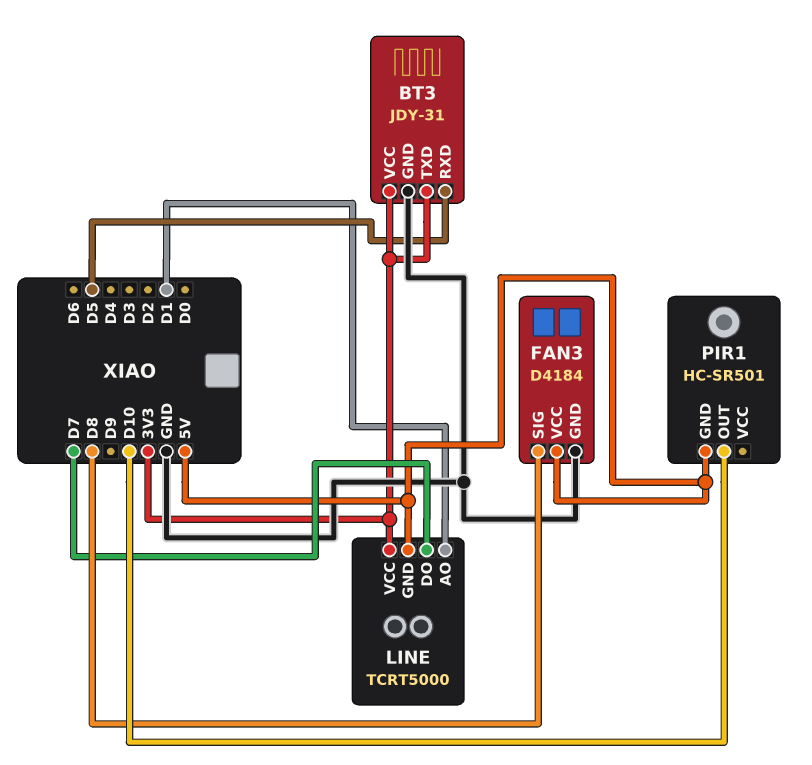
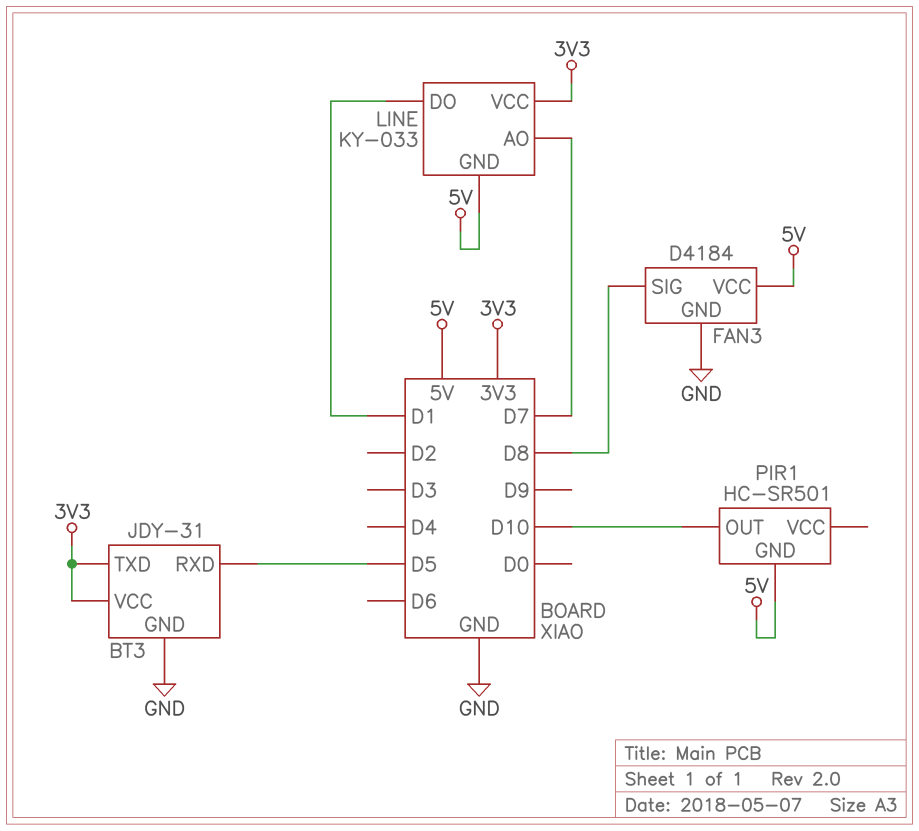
LINE: TCRT5000 -> KY-033
LINE pin AO: D1 -> D7
LINE pin DO: D7 -> D1

